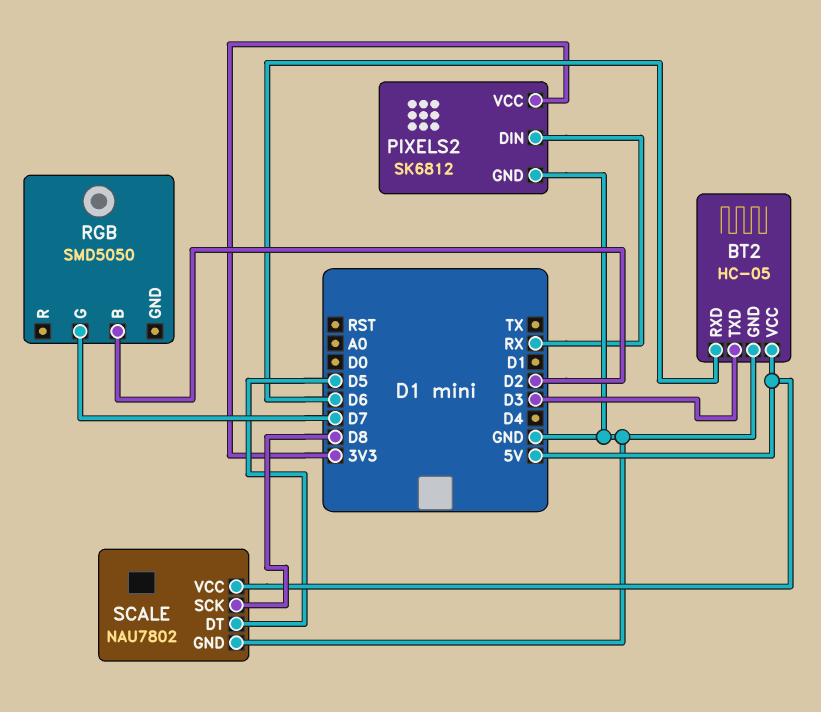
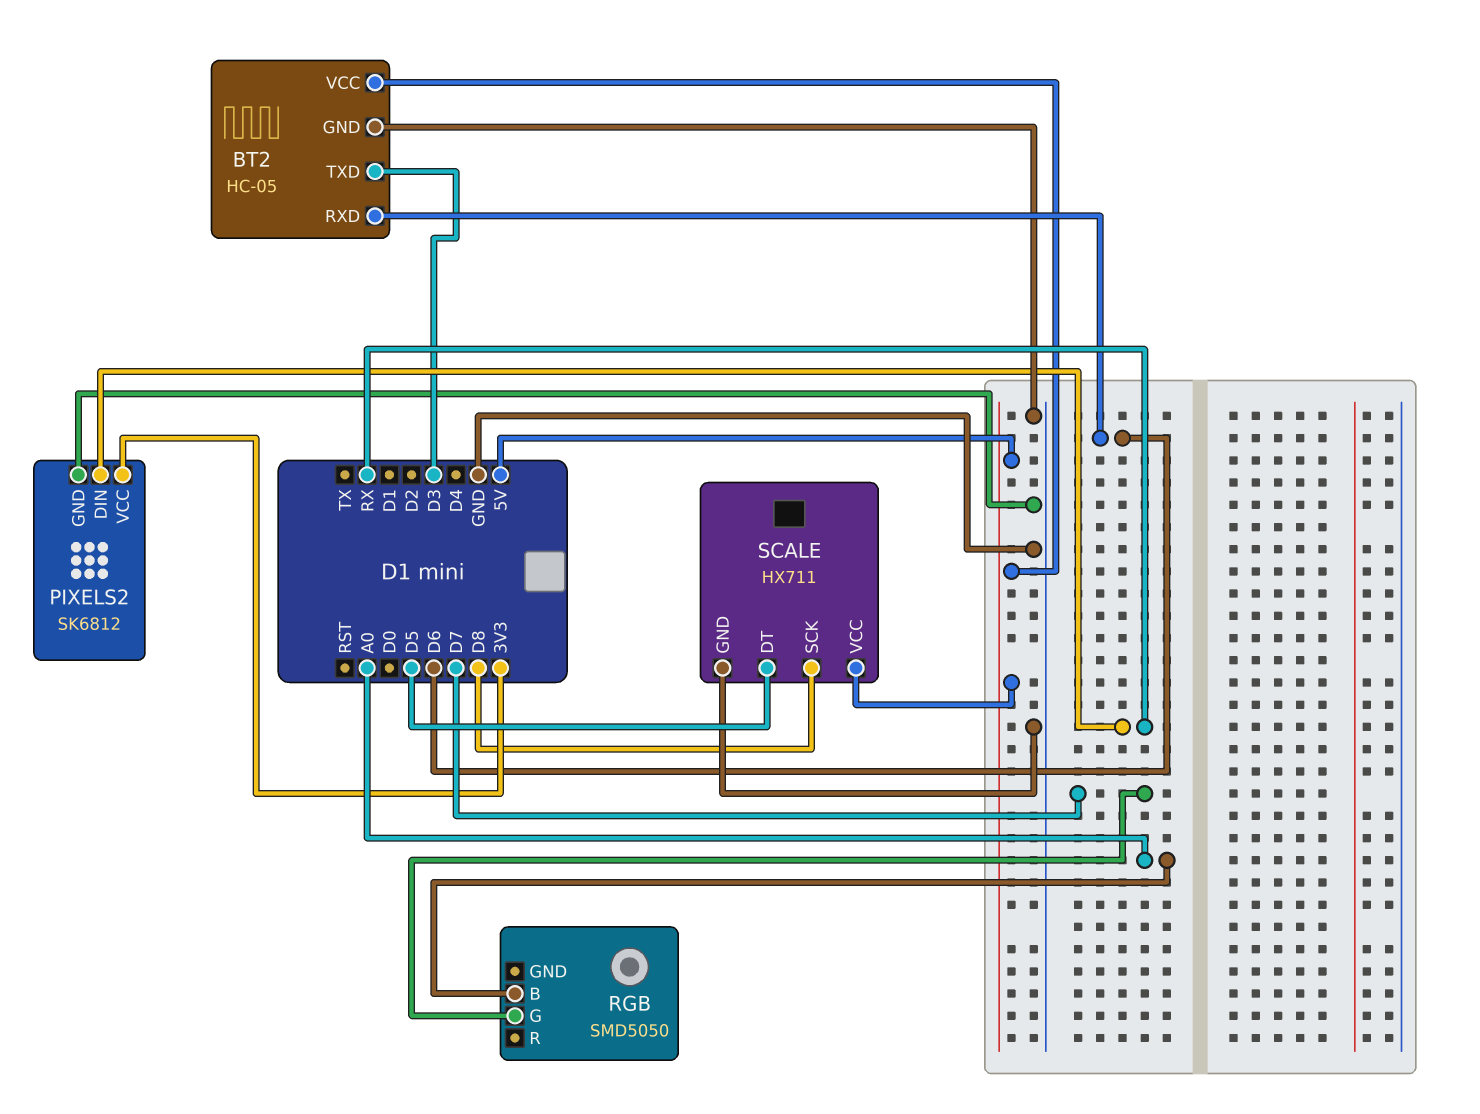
RGB pin B: D2 -> A0
SCALE: NAU7802 -> HX711

